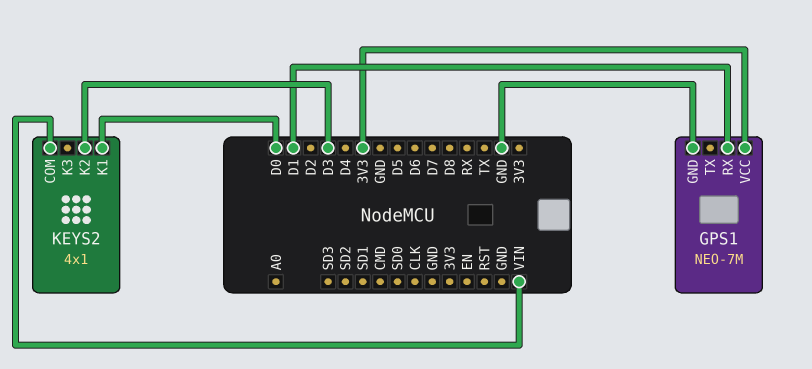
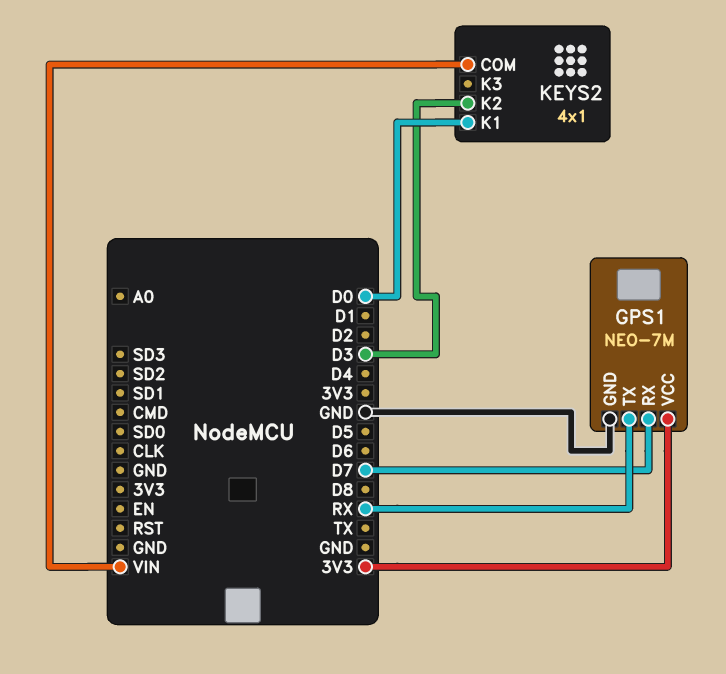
GPS1 pin RX: D1 -> D7
GPS1 pin TX: none -> RX

